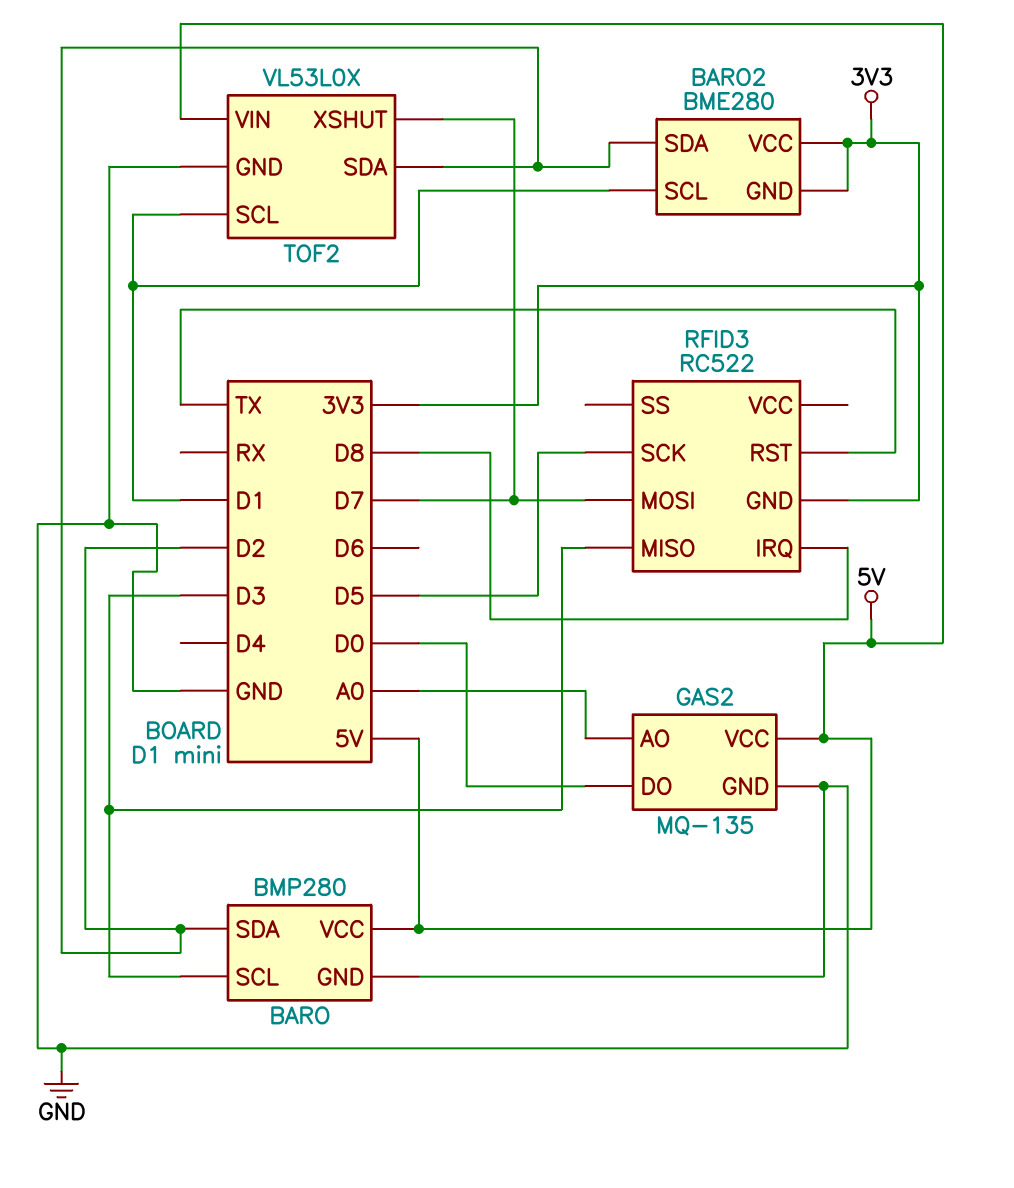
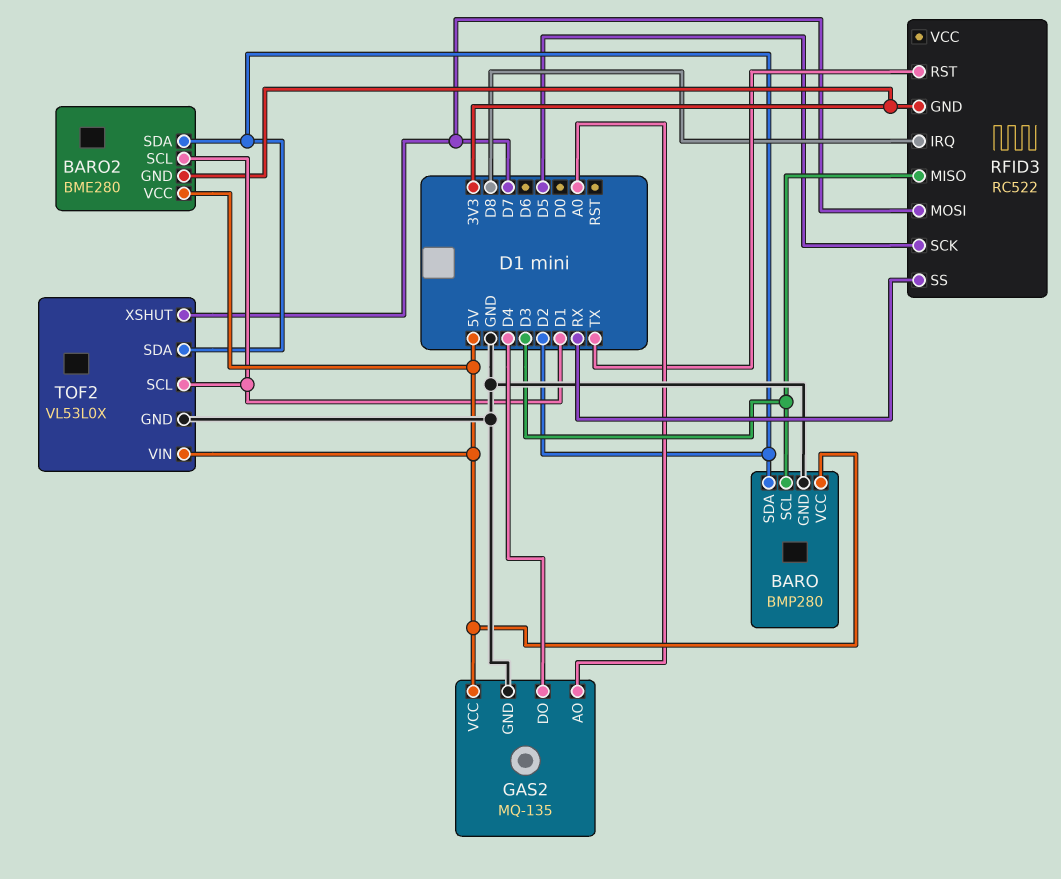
BARO2 pin VCC: 3V3 -> 5V
GAS2 pin DO: D0 -> D4
RFID3 pin SS: none -> RX

